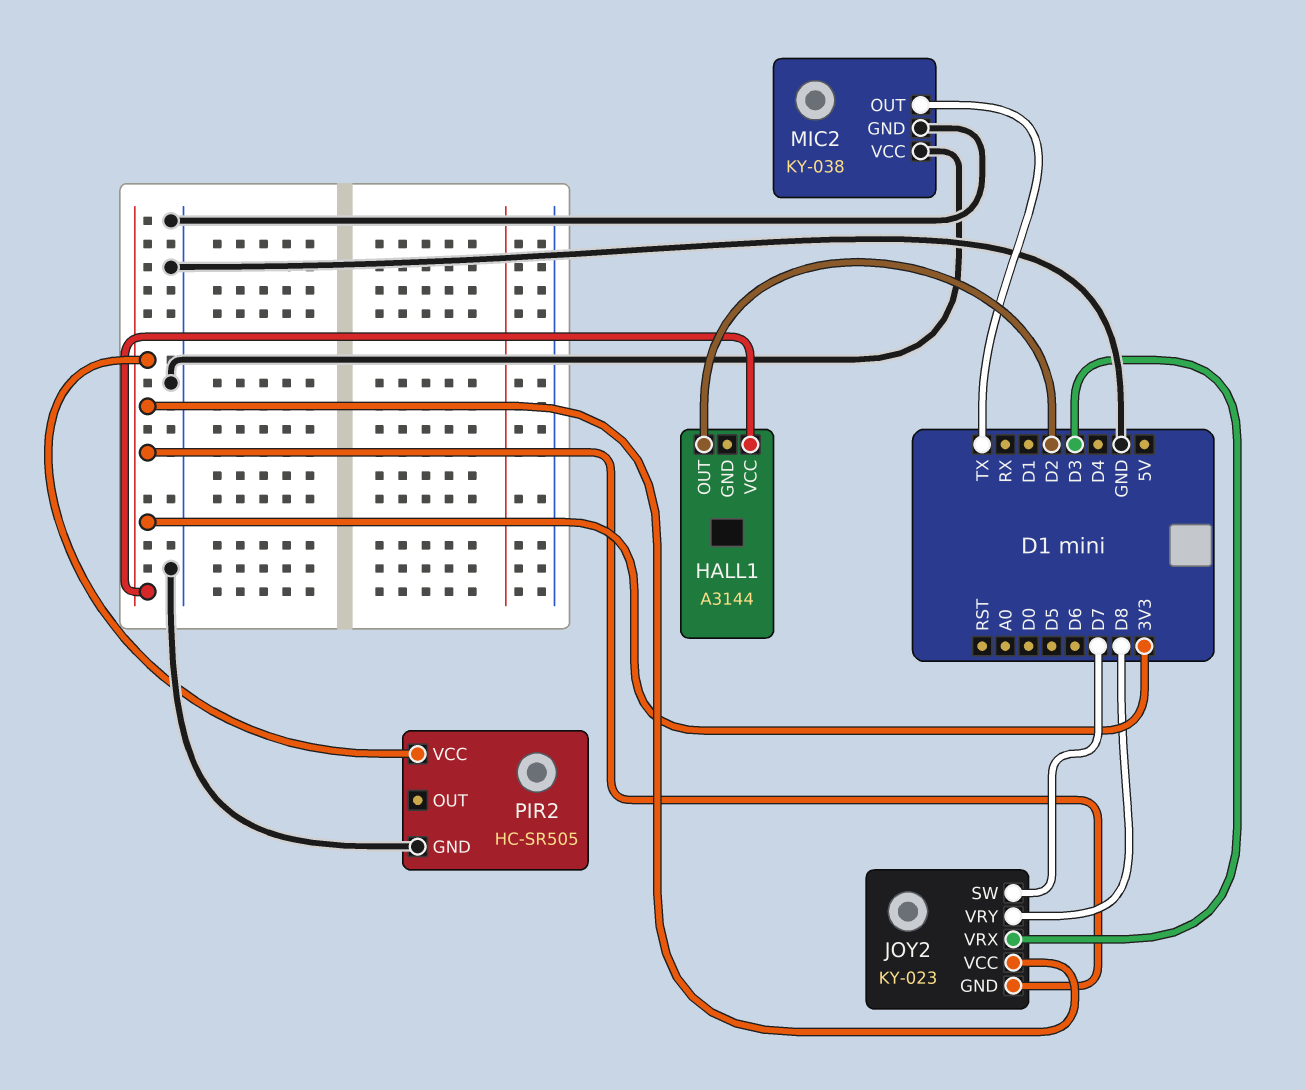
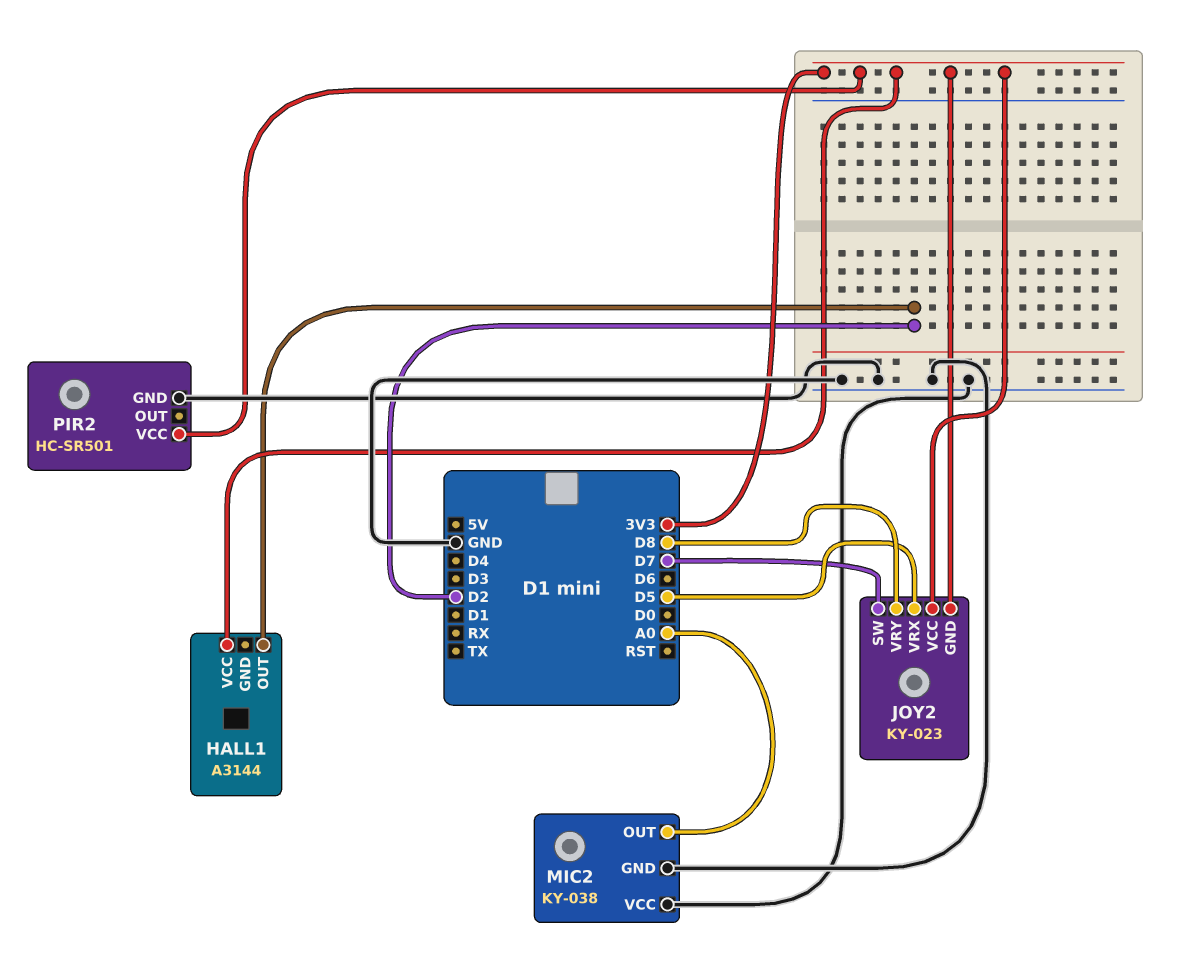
JOY2 pin VRX: D3 -> D5
MIC2 pin OUT: TX -> A0
PIR2: HC-SR505 -> HC-SR501

